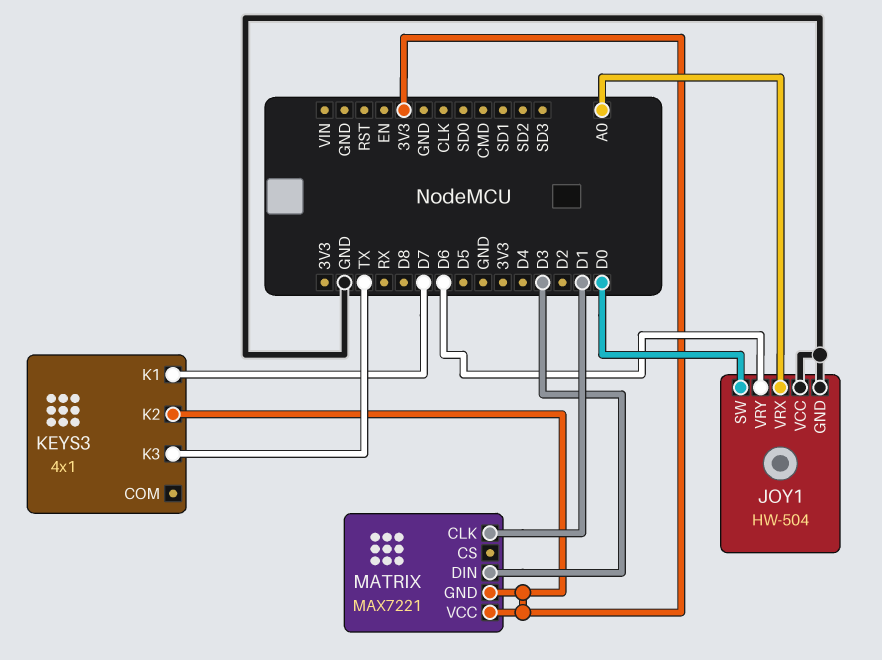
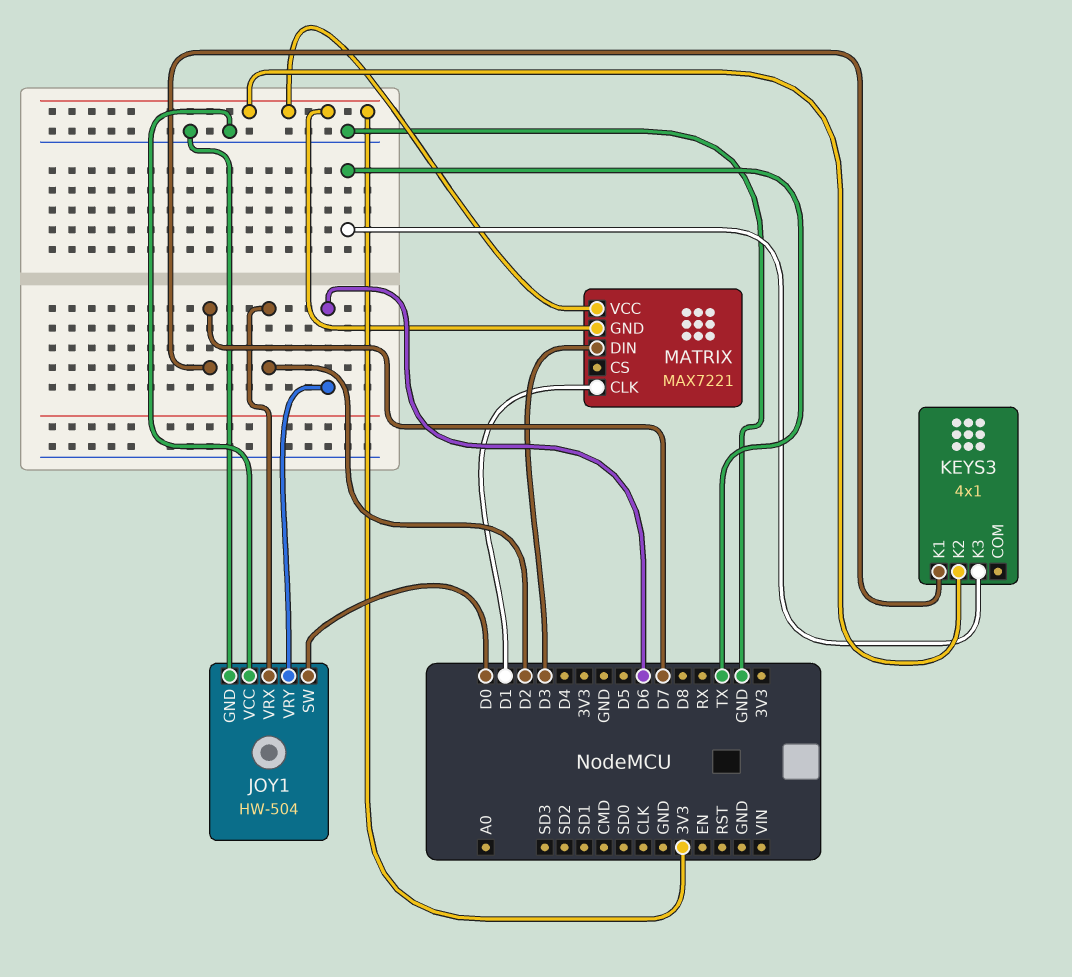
JOY1 pin VRX: A0 -> D2

